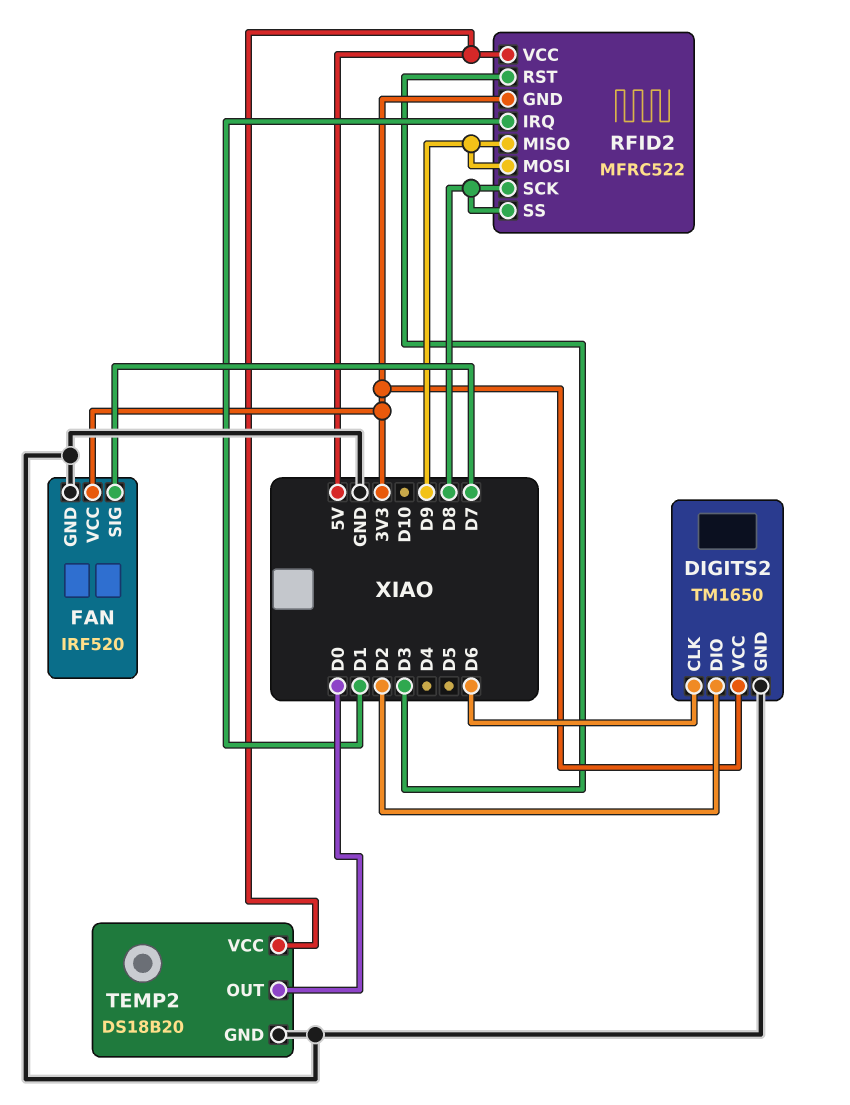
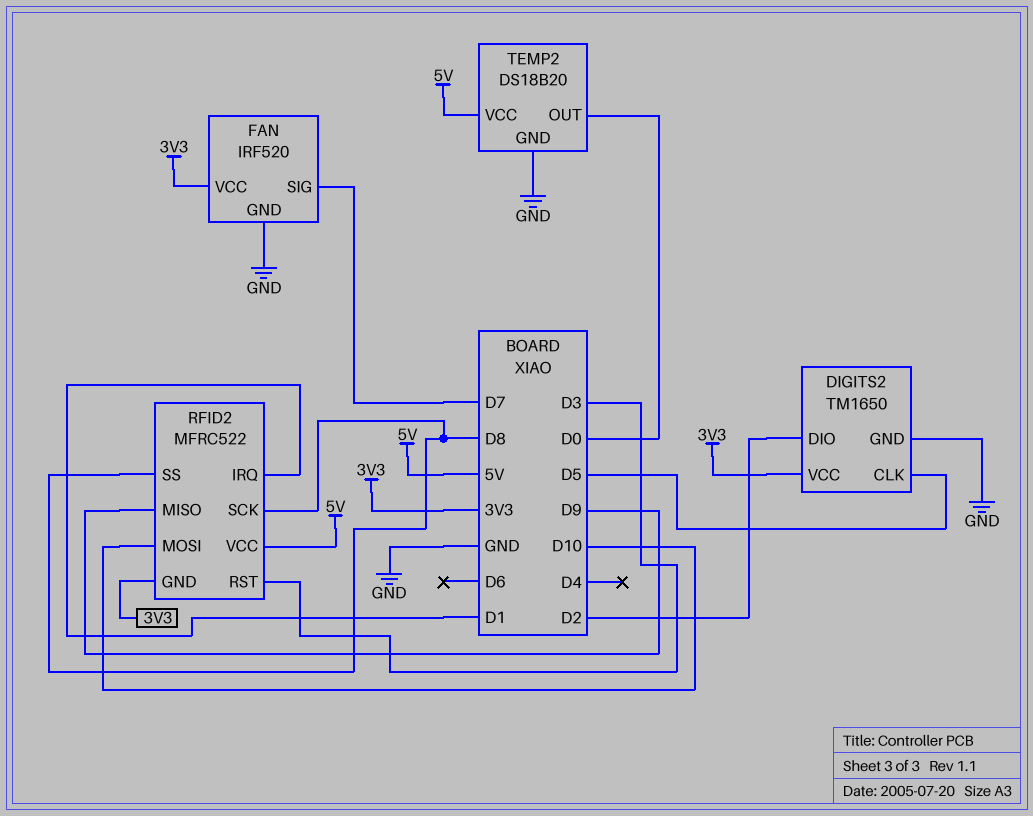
DIGITS2 pin CLK: D6 -> D5
RFID2 pin MOSI: D9 -> D10

